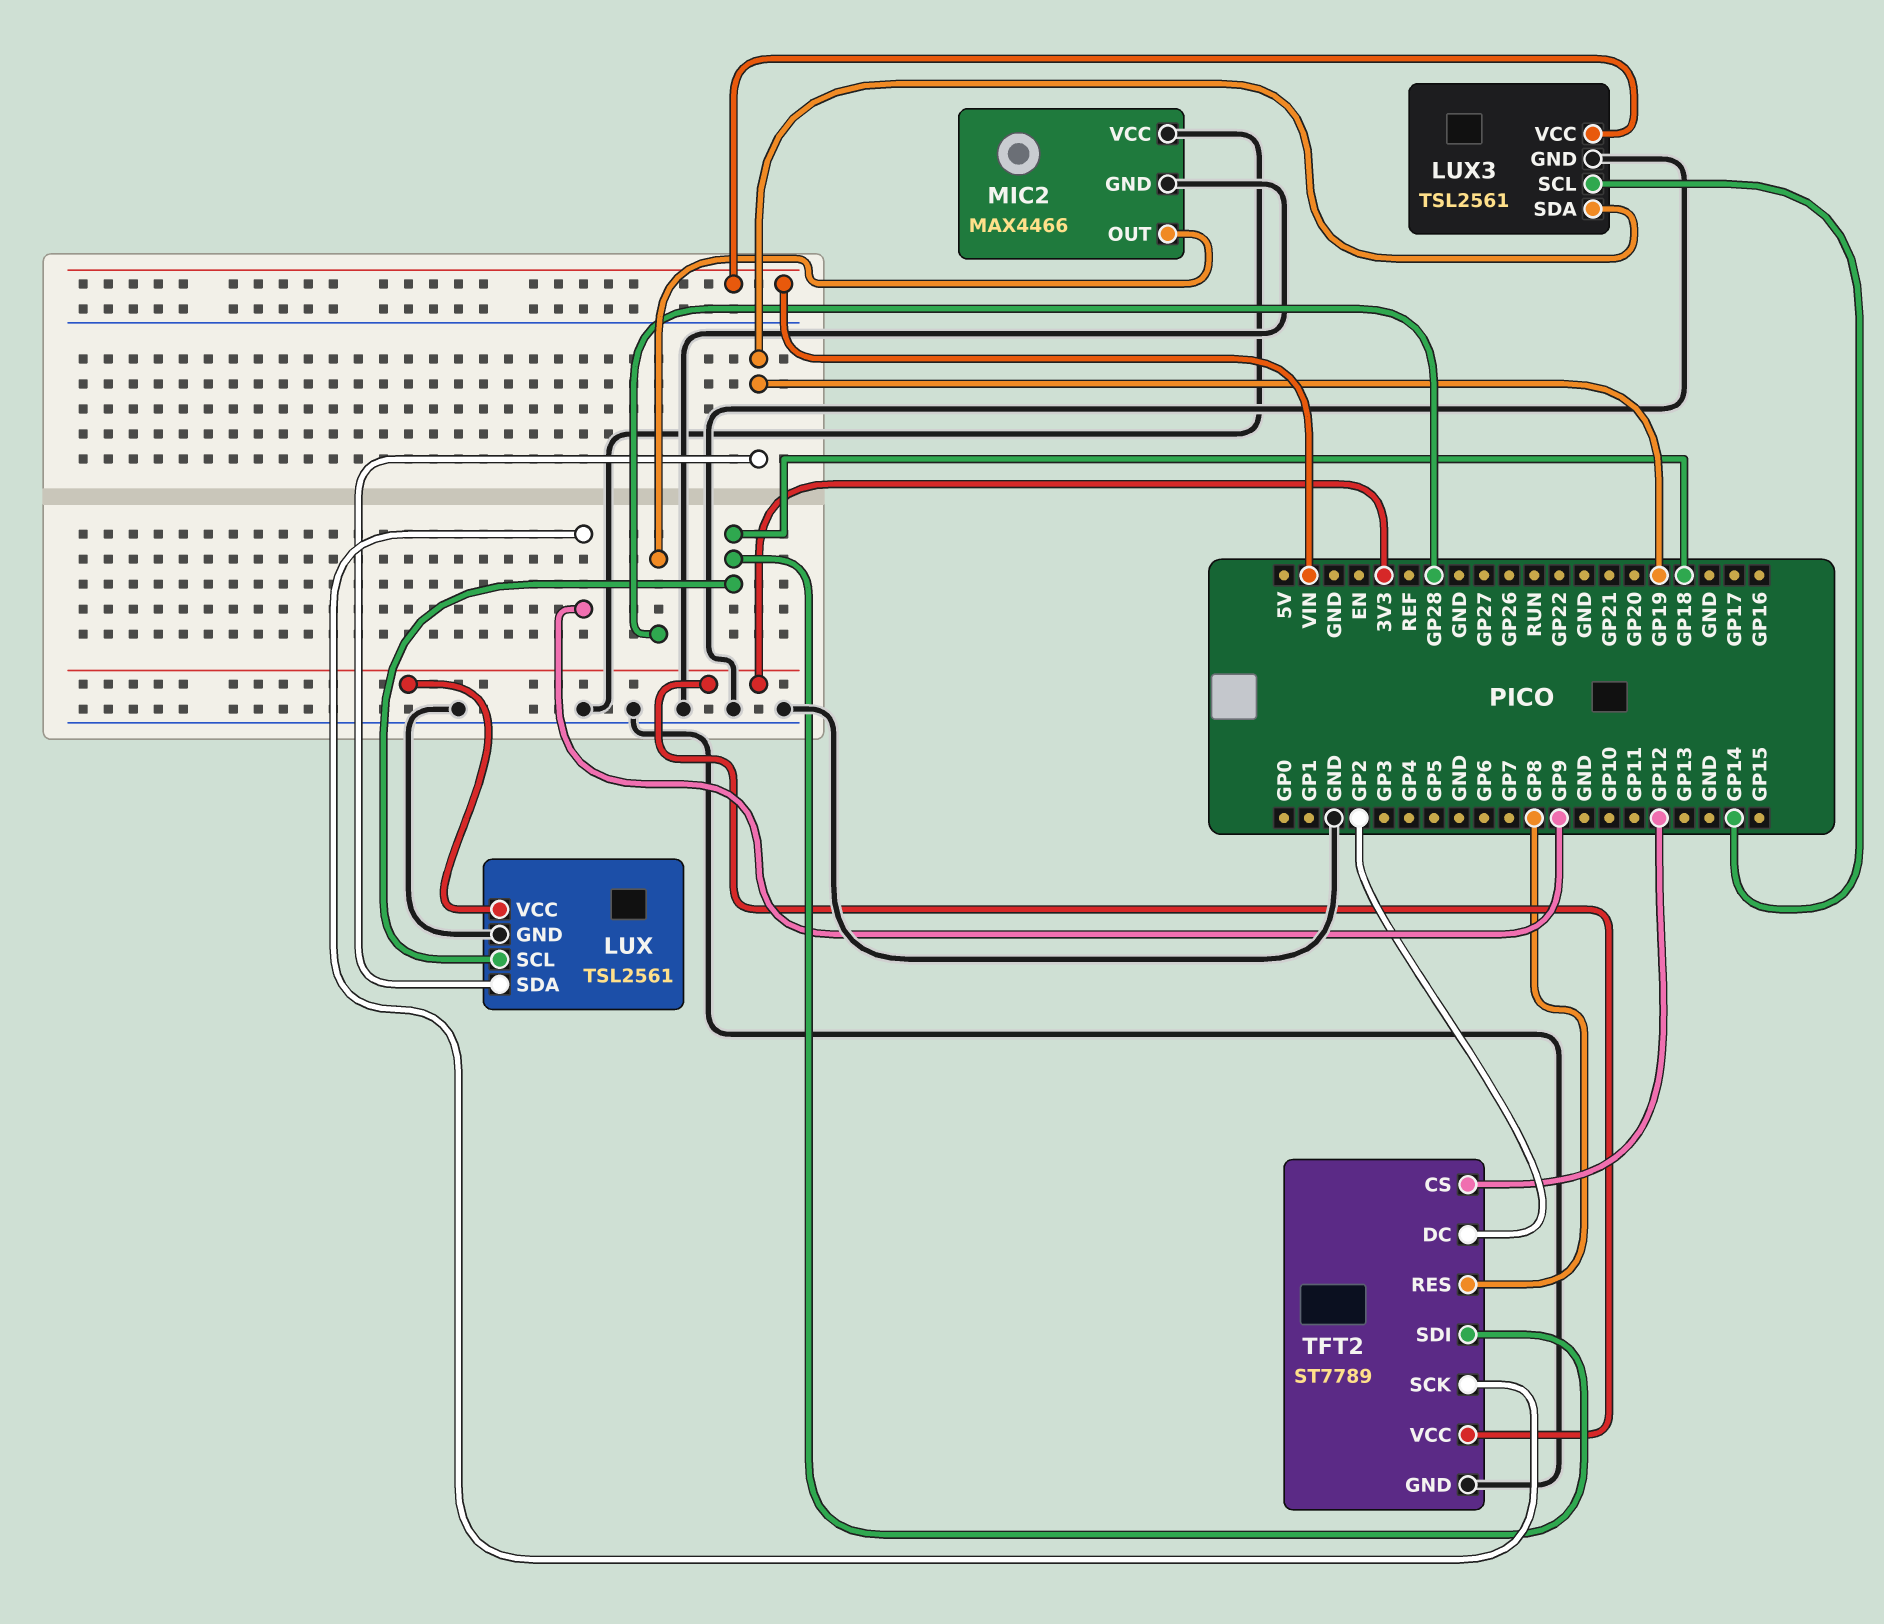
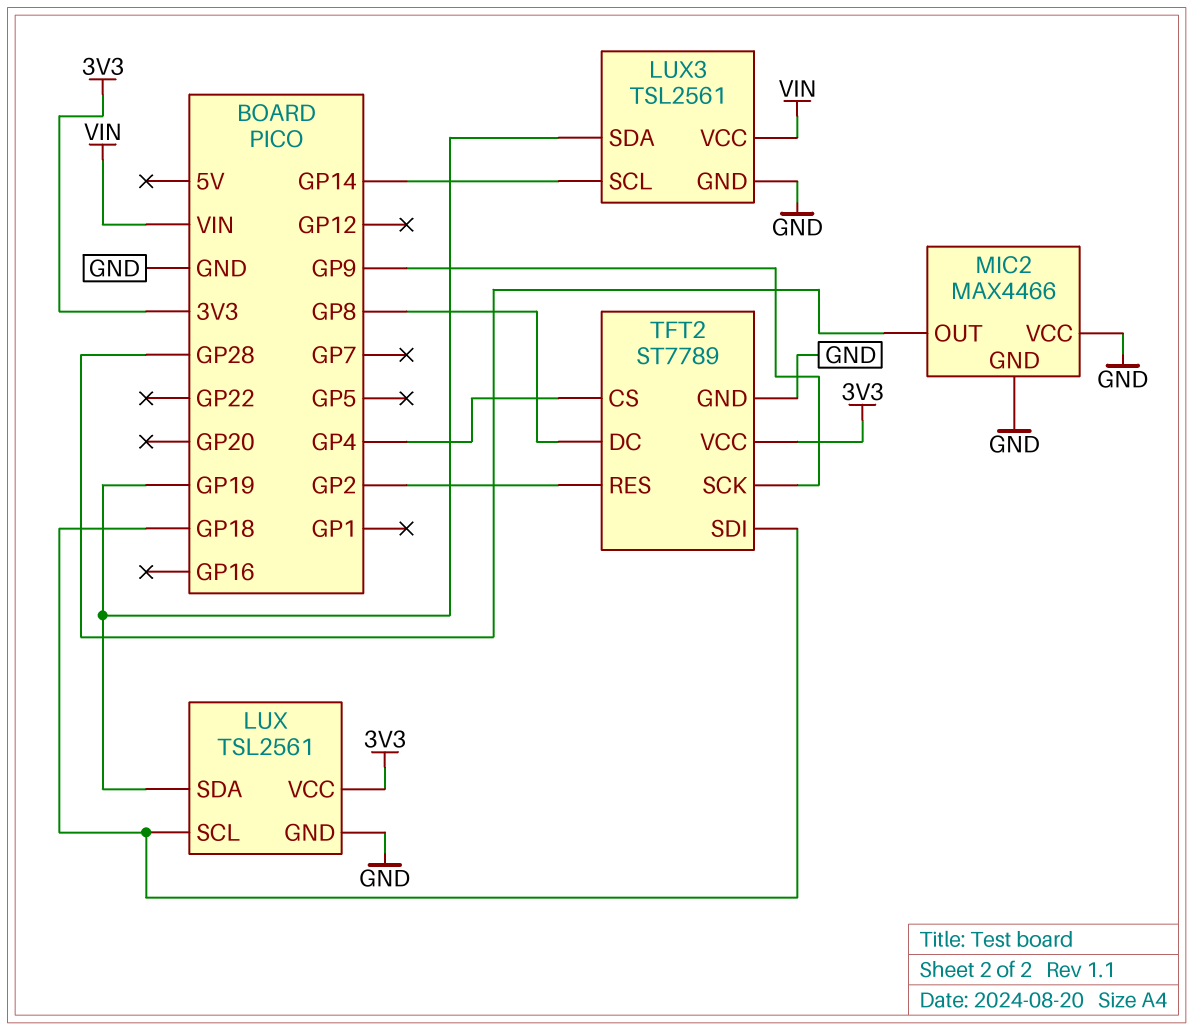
TFT2 pin CS: GP12 -> GP4
TFT2 pin DC: GP2 -> GP8
TFT2 pin RES: GP8 -> GP2

